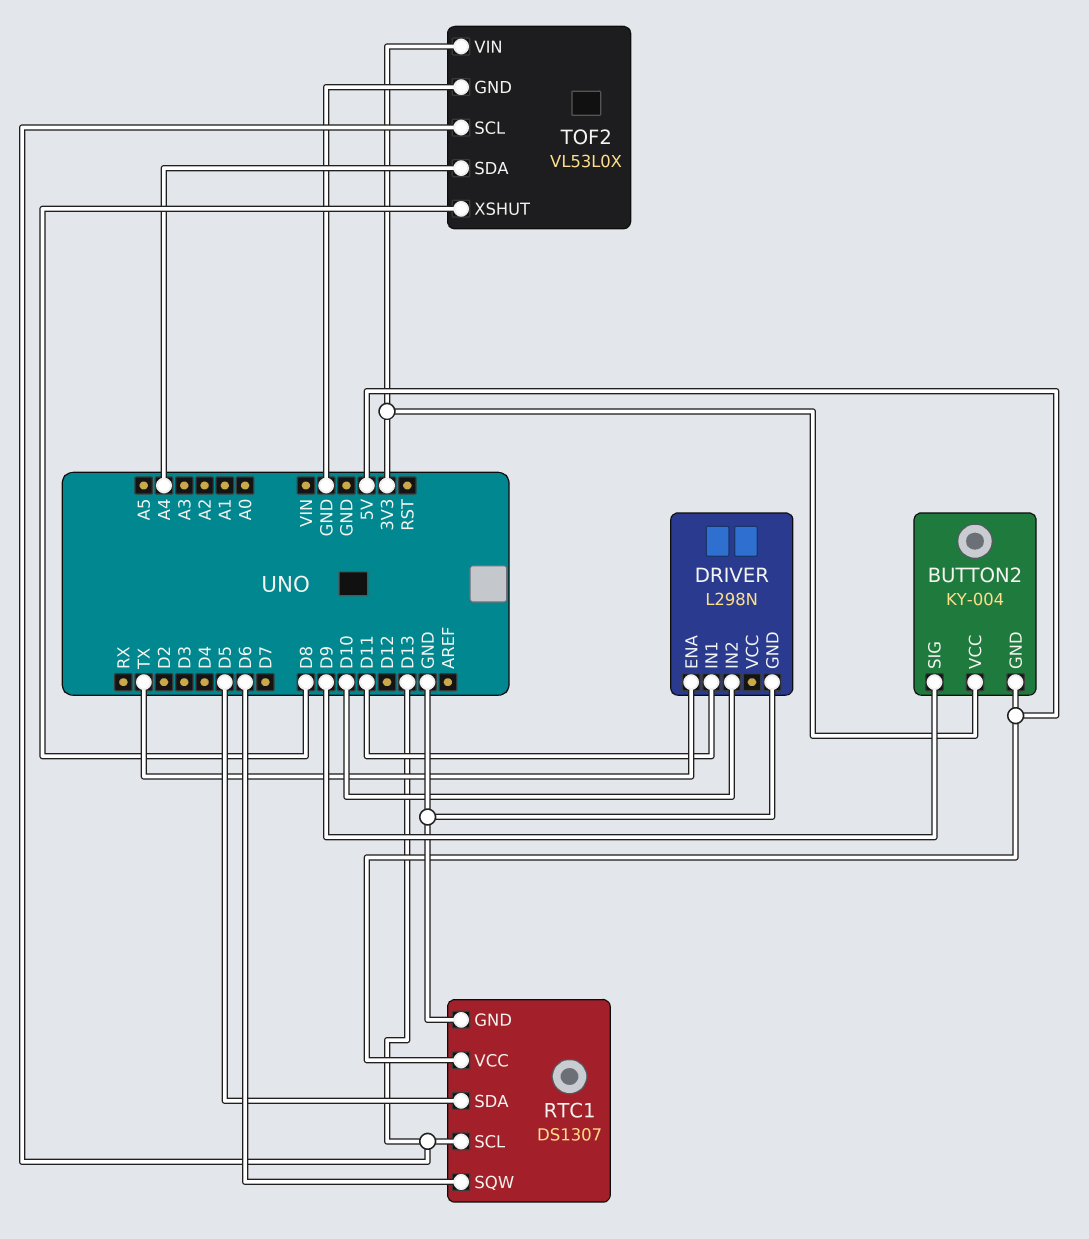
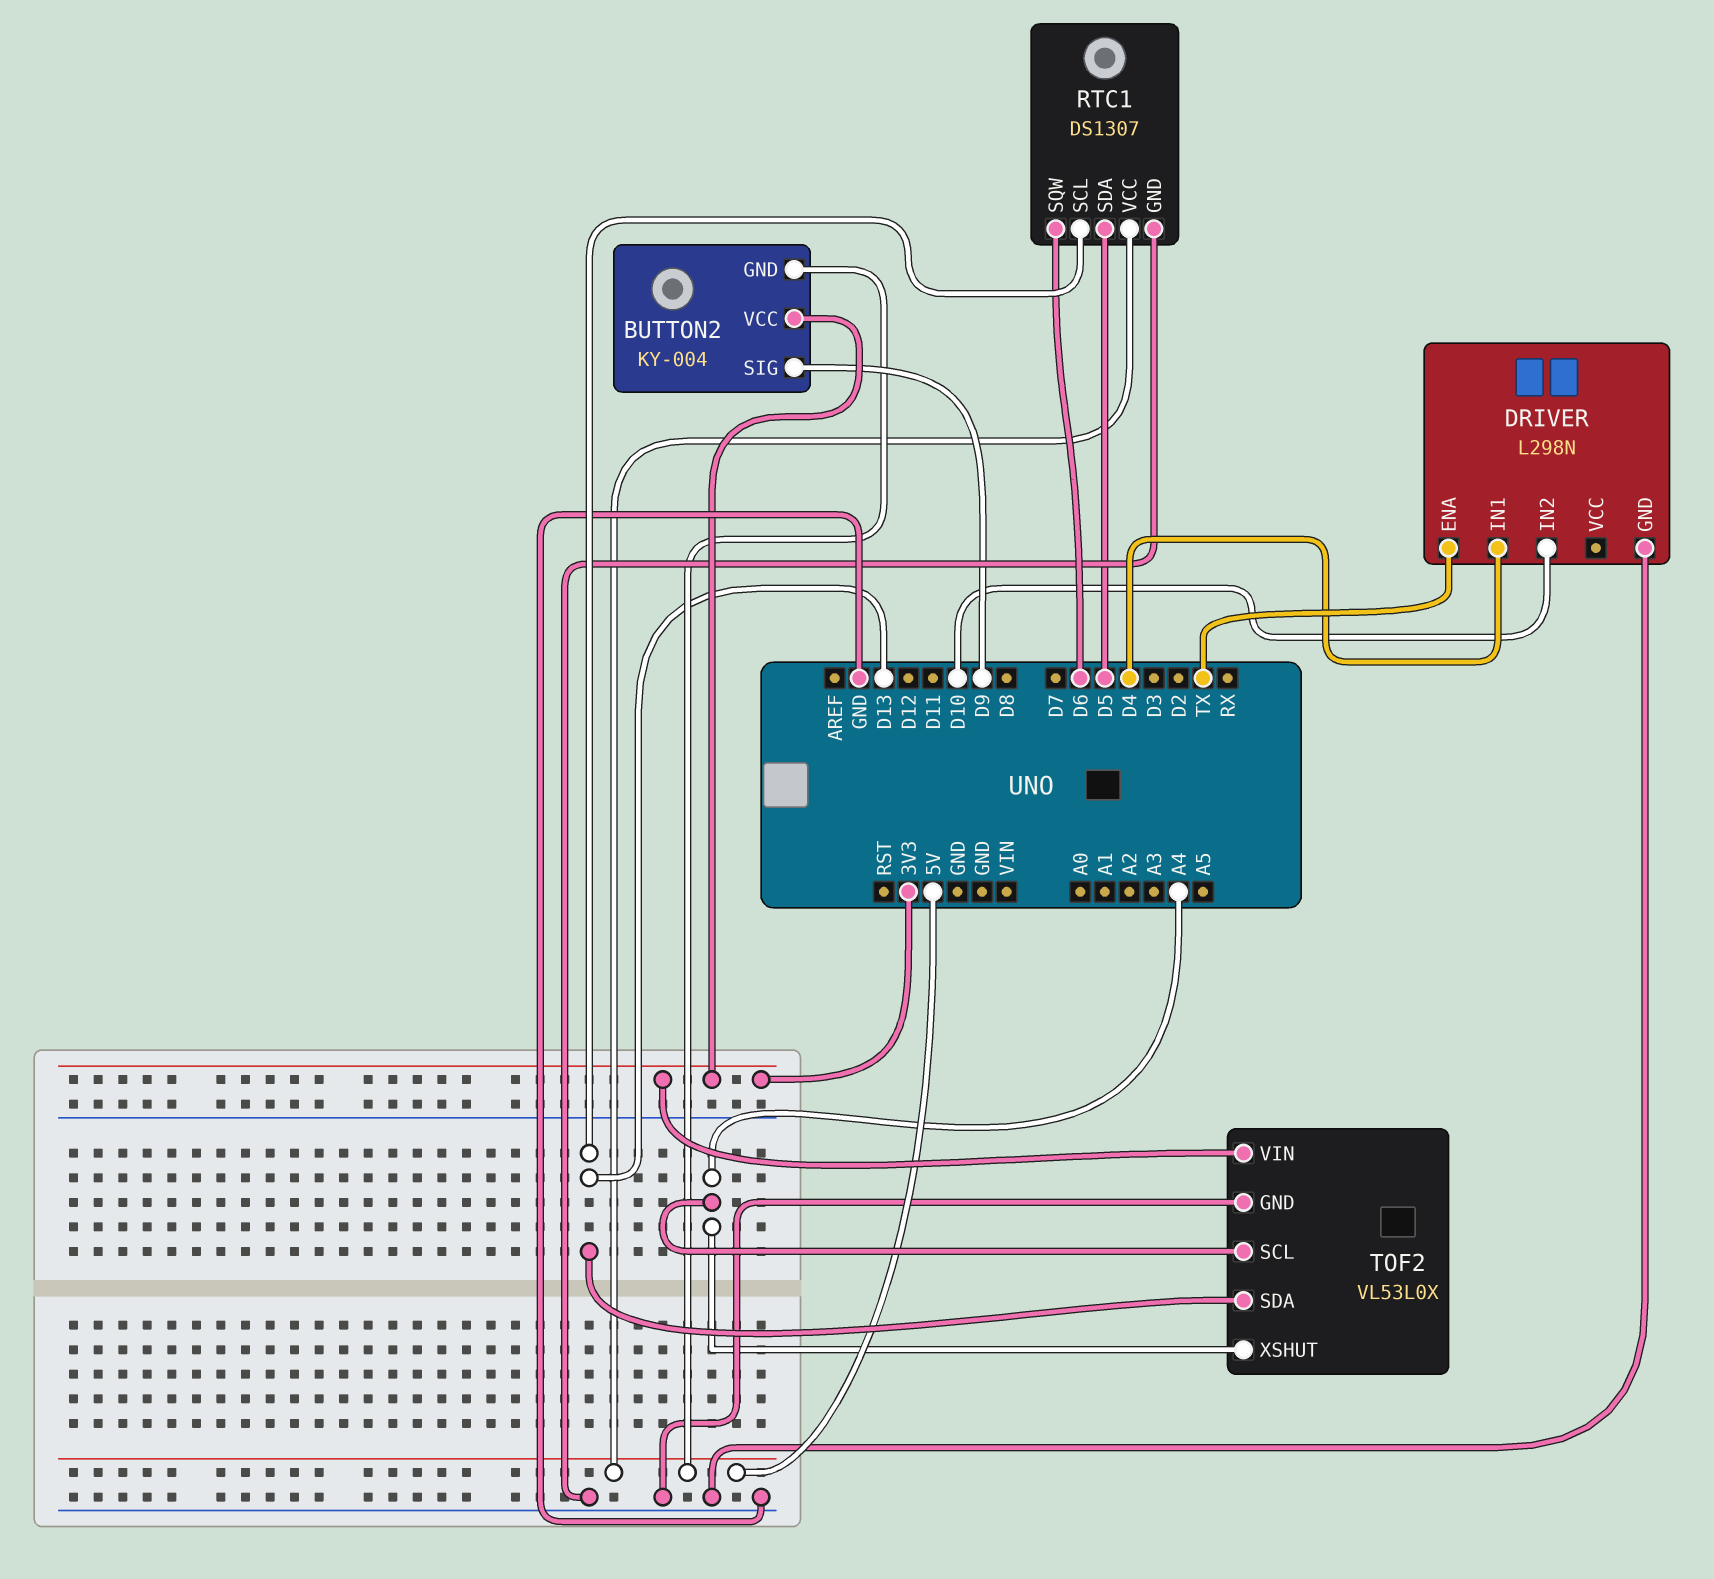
DRIVER pin IN1: D11 -> D4
TOF2 pin SCL: D13 -> A4
TOF2 pin SDA: A4 -> D13
TOF2 pin XSHUT: D8 -> A4

